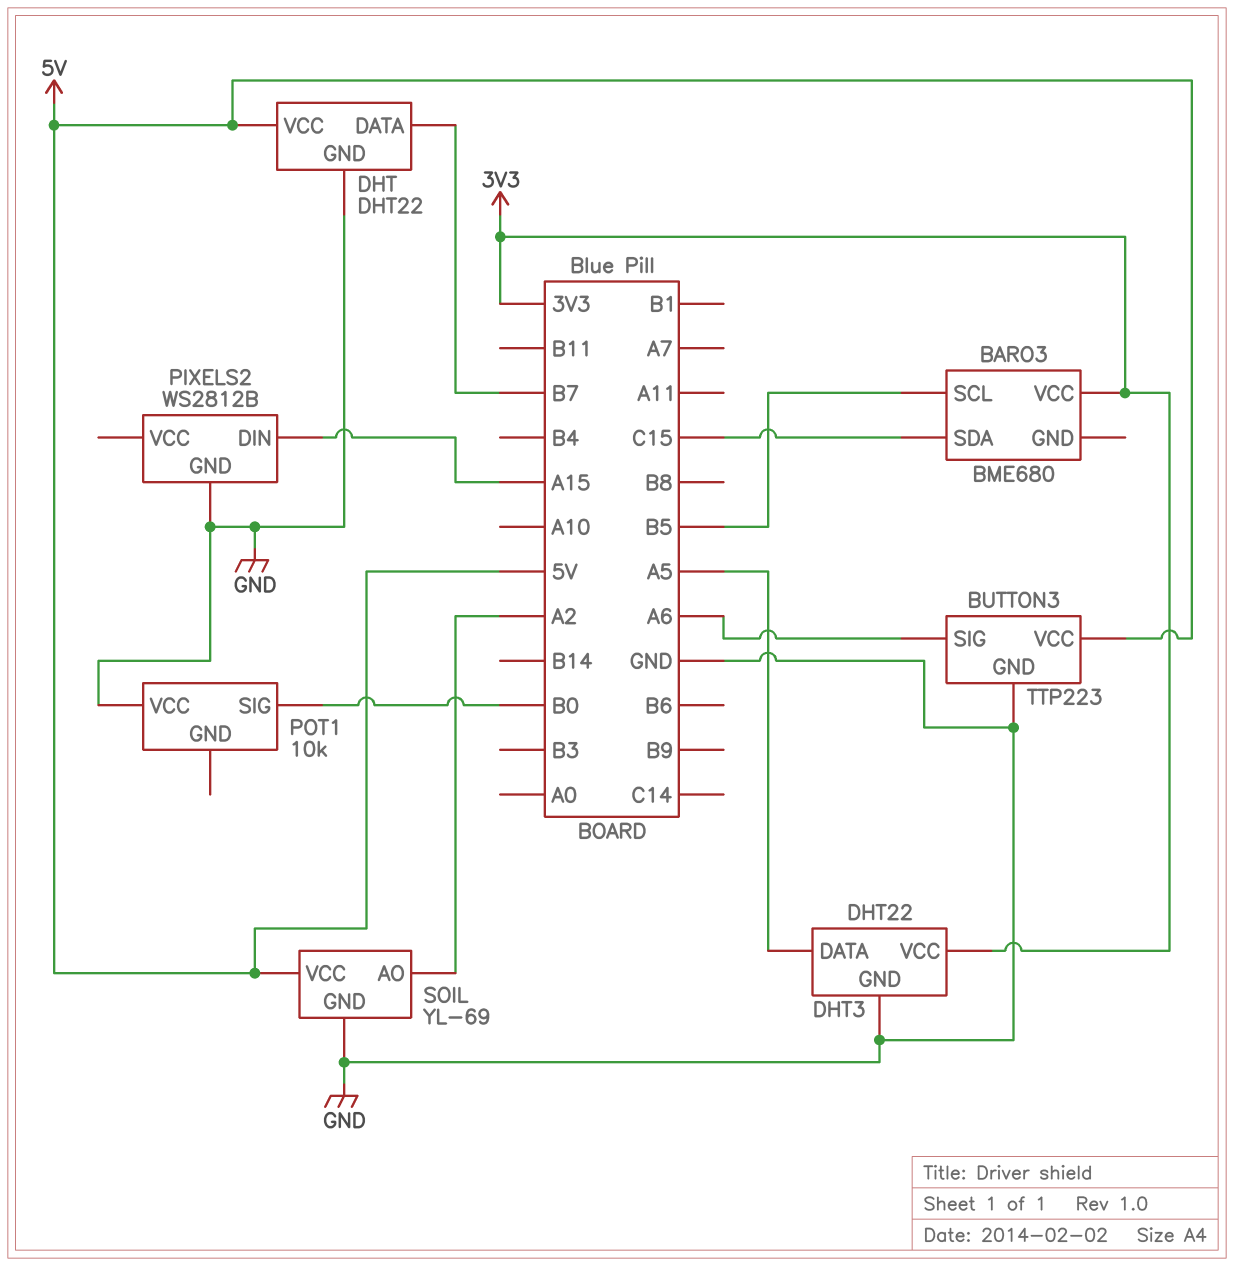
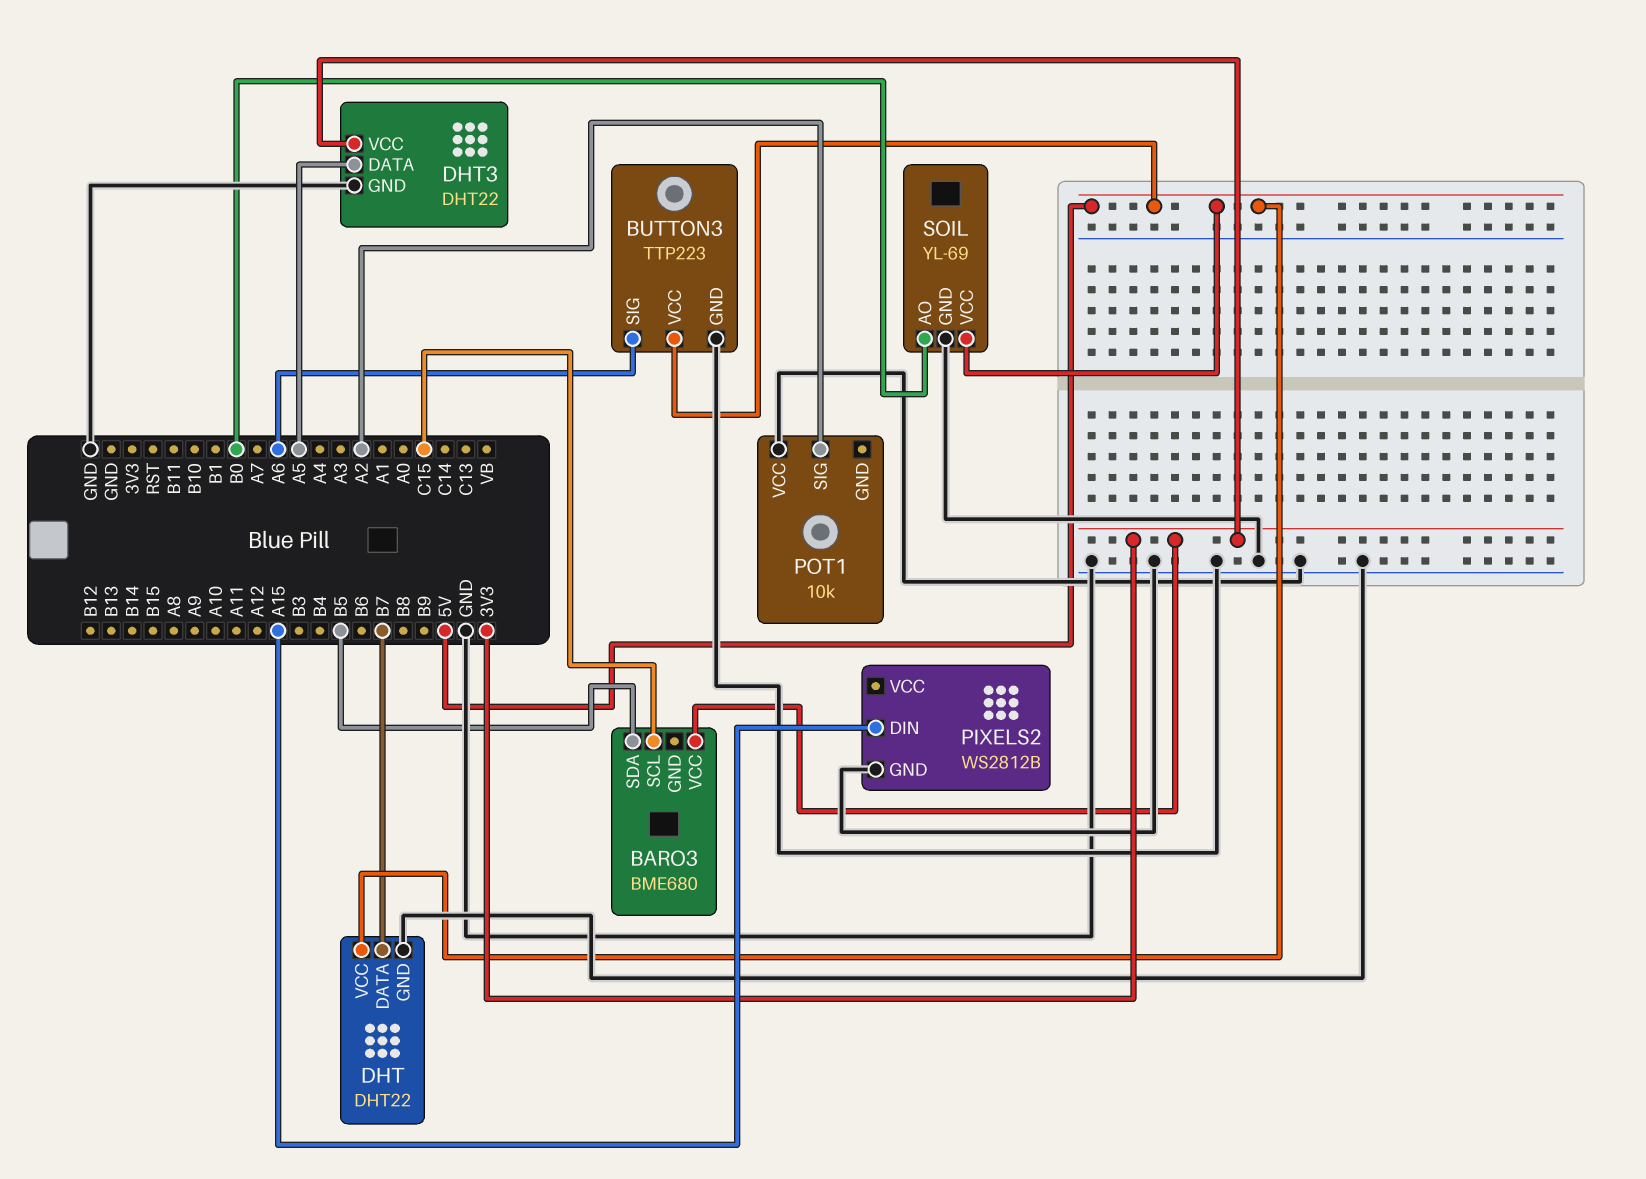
BARO3 pin SCL: B5 -> C15
BARO3 pin SDA: C15 -> B5
POT1 pin SIG: B0 -> A2
SOIL pin AO: A2 -> B0

